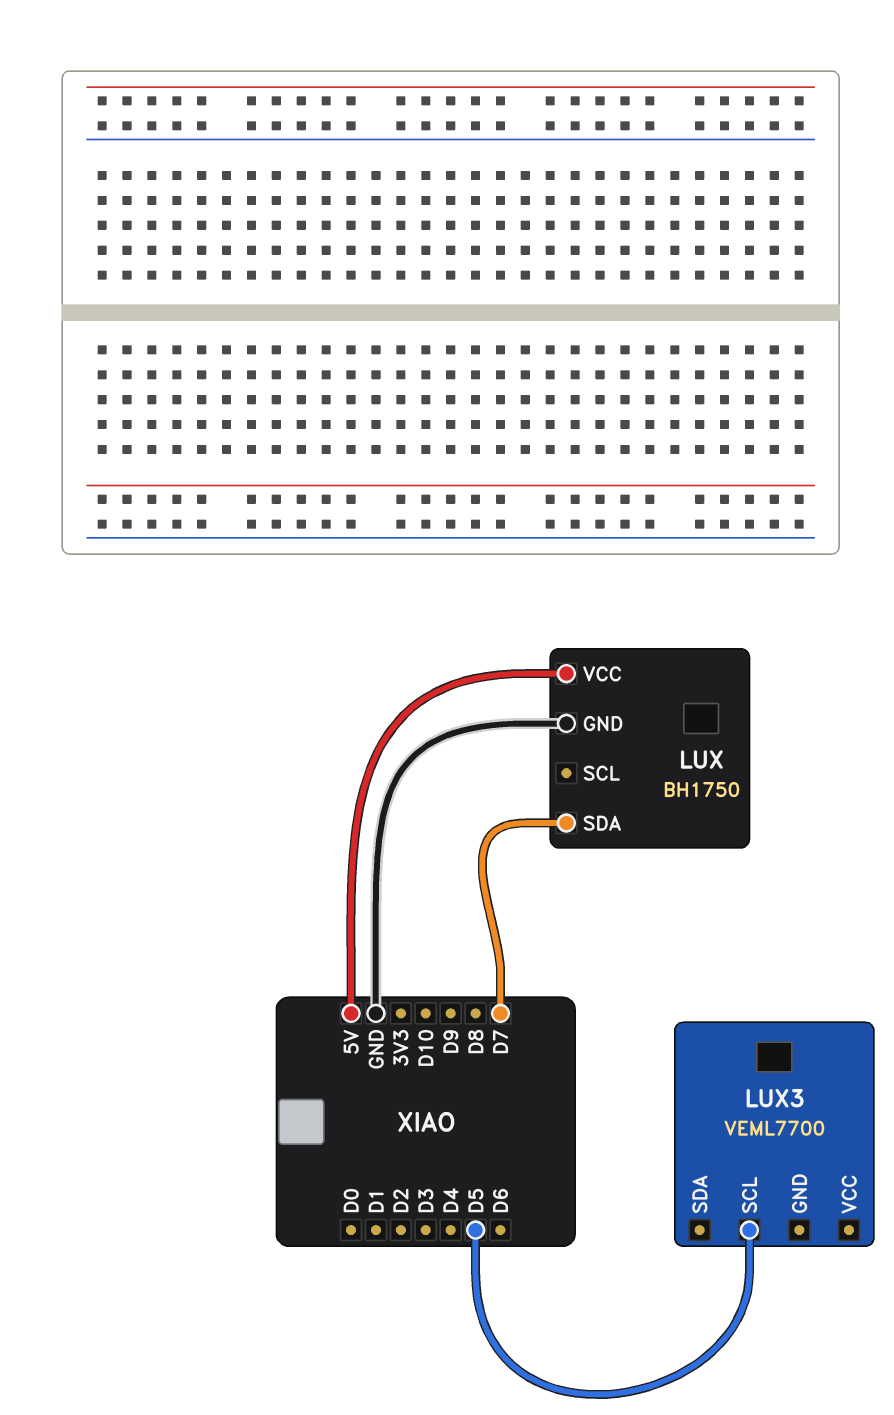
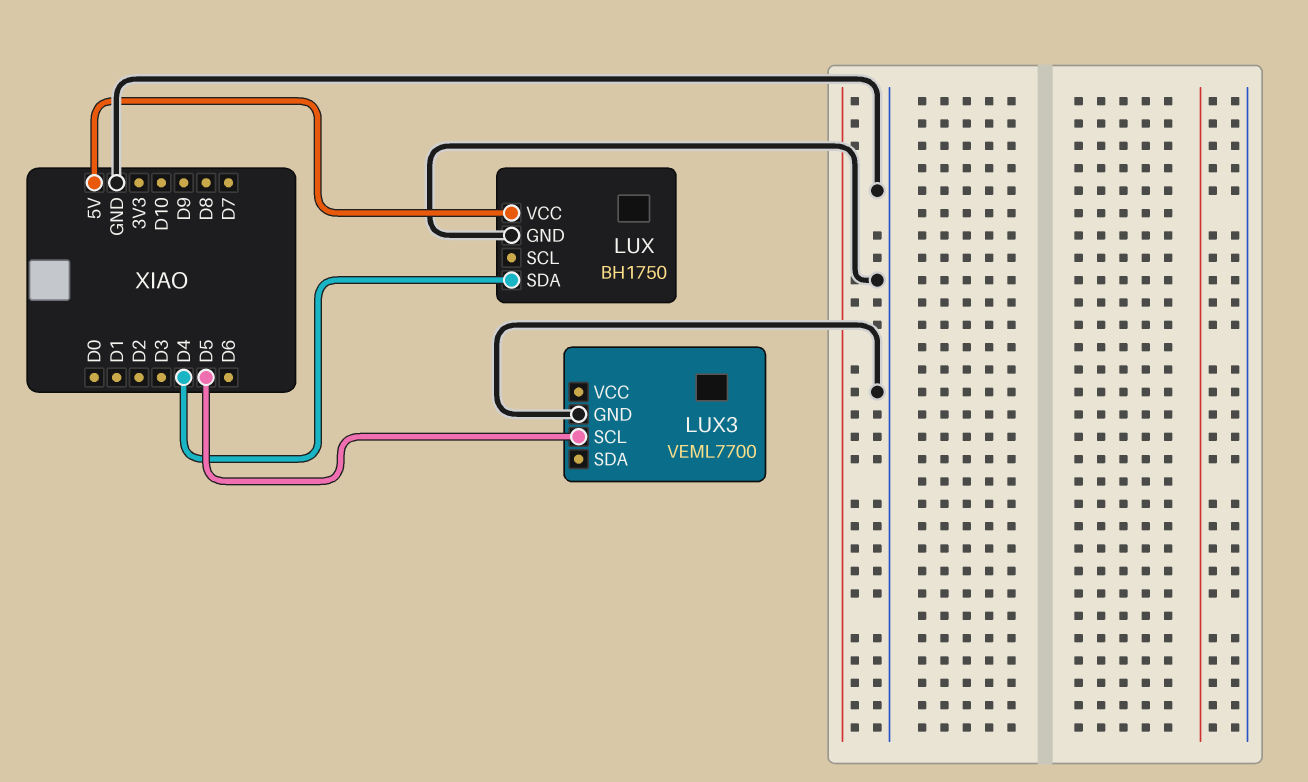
LUX pin SDA: D7 -> D4
LUX3 pin GND: none -> GND

